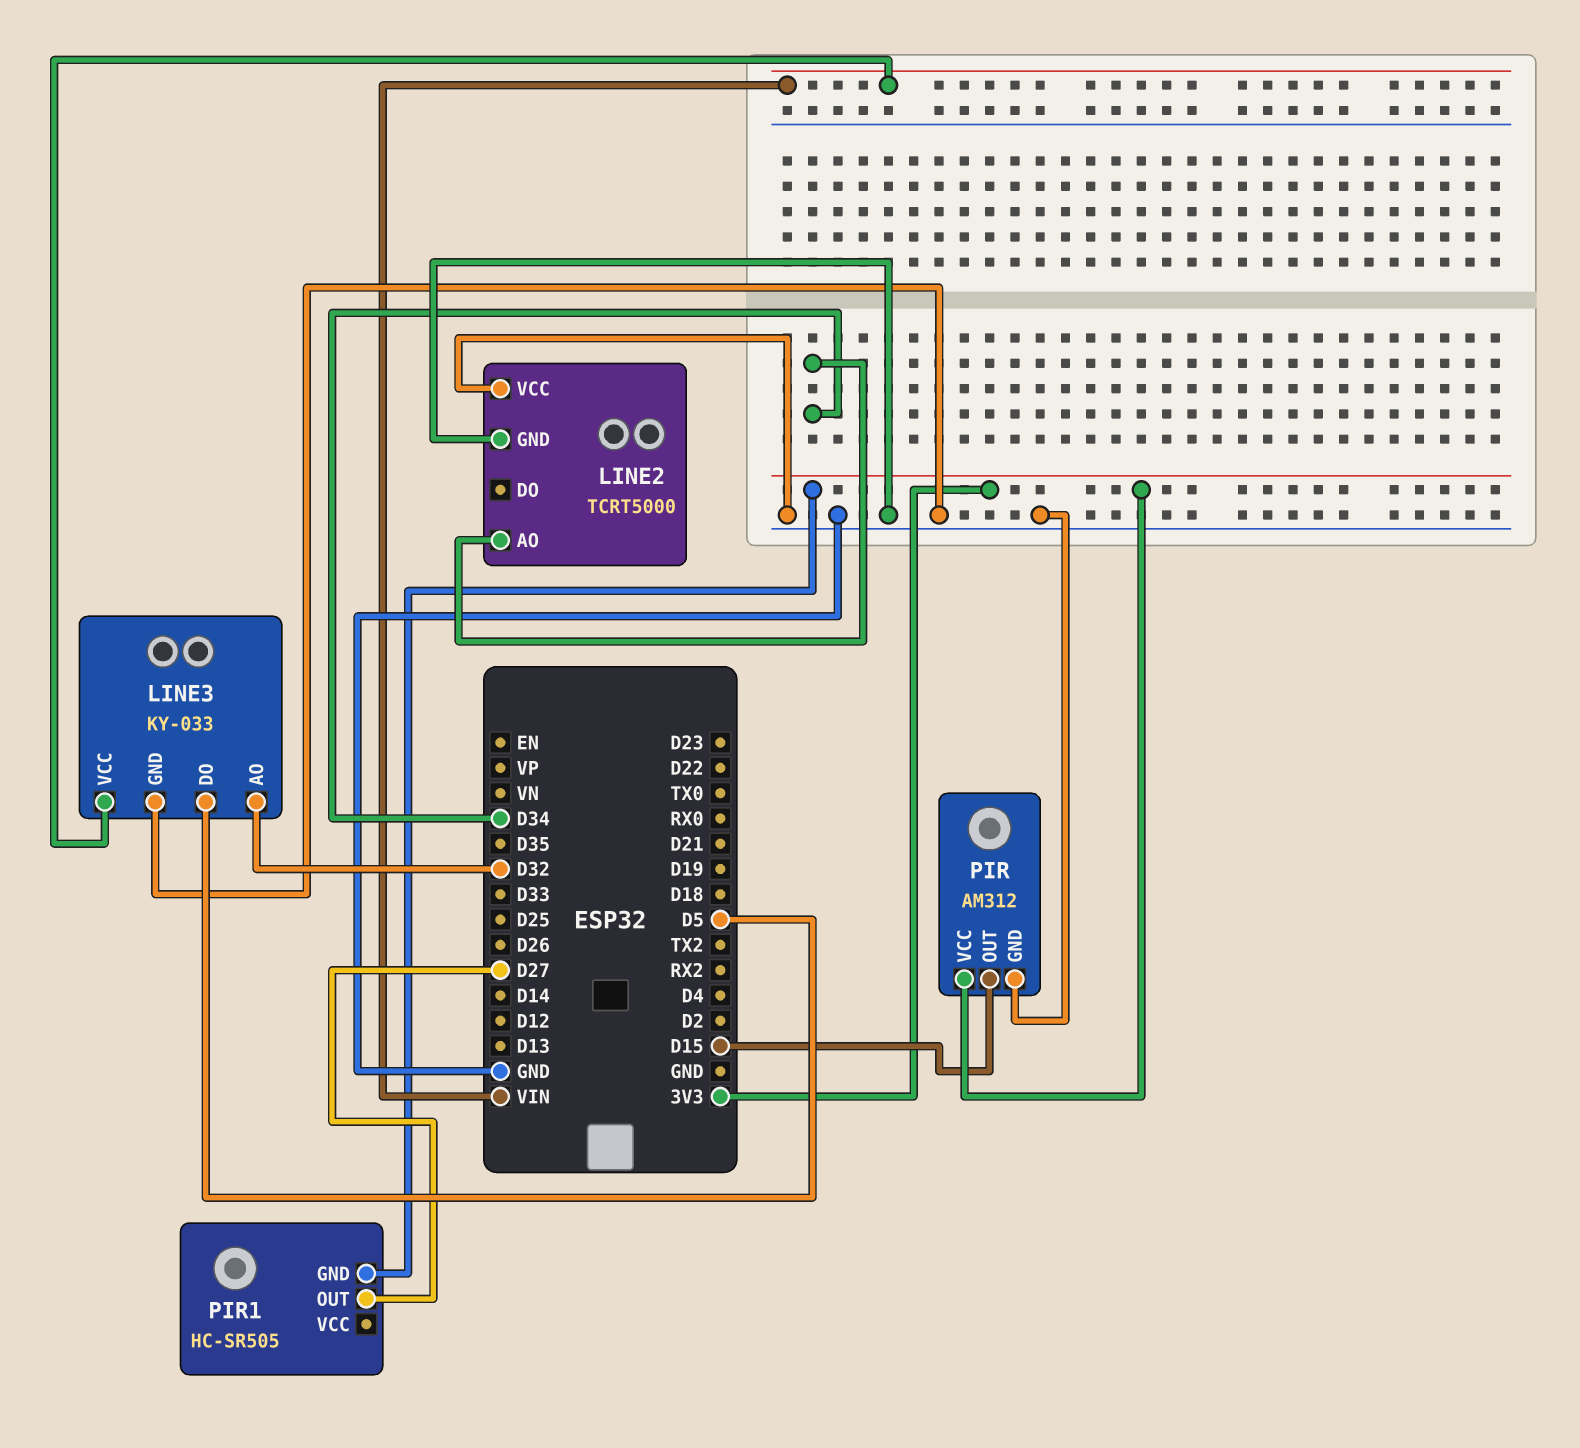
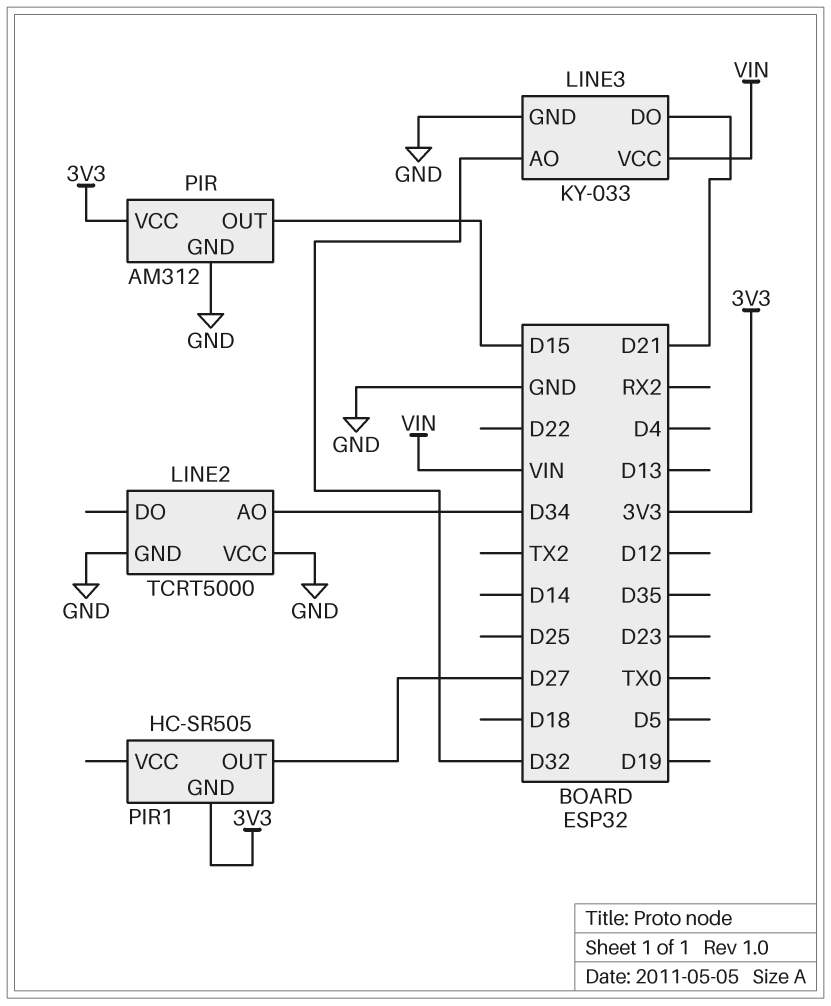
LINE3 pin DO: D5 -> D21

